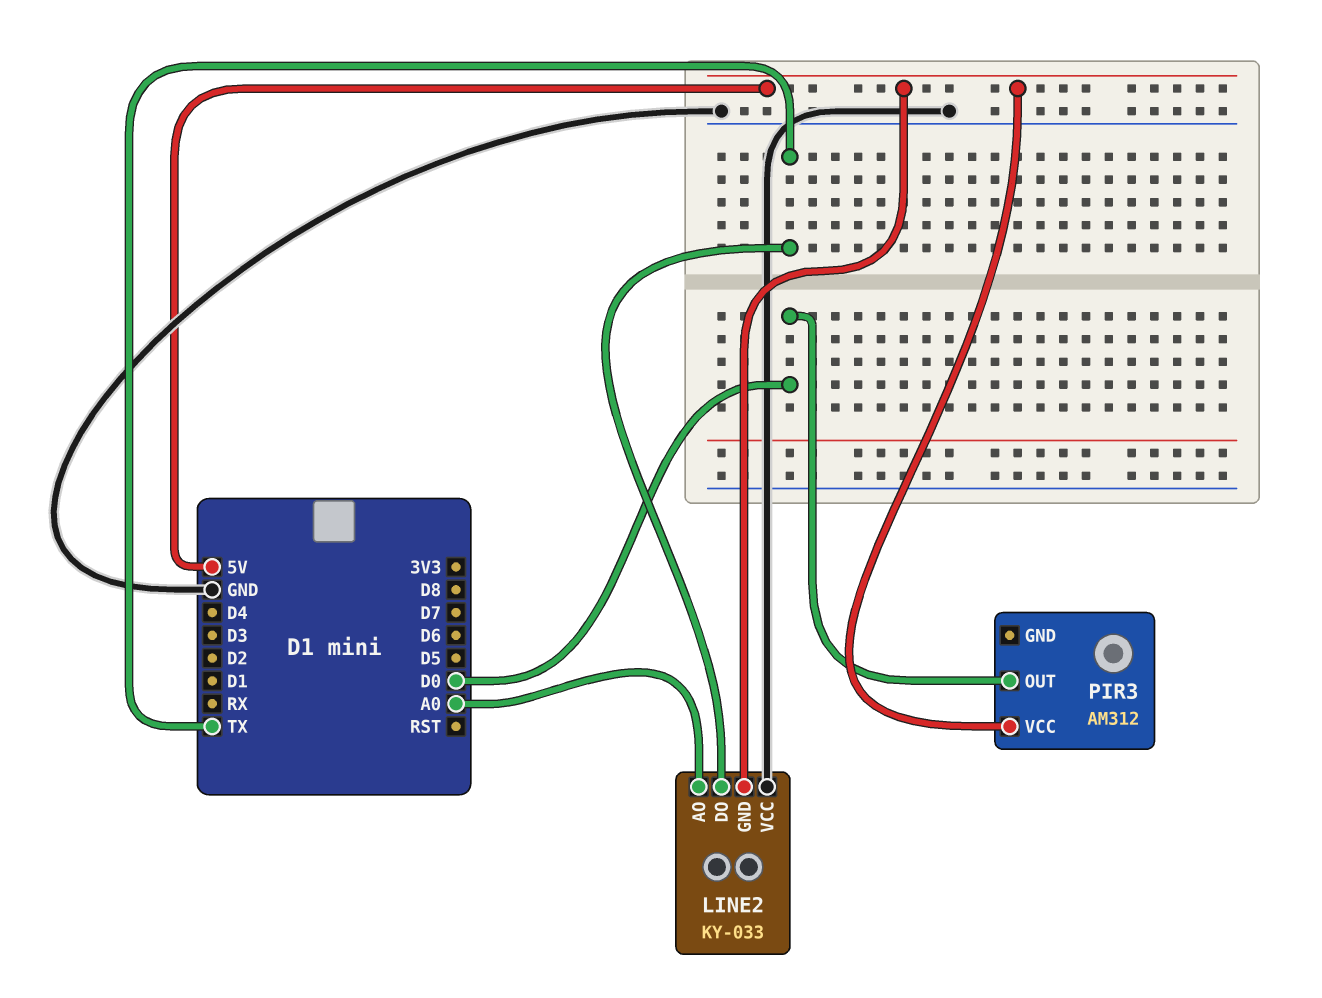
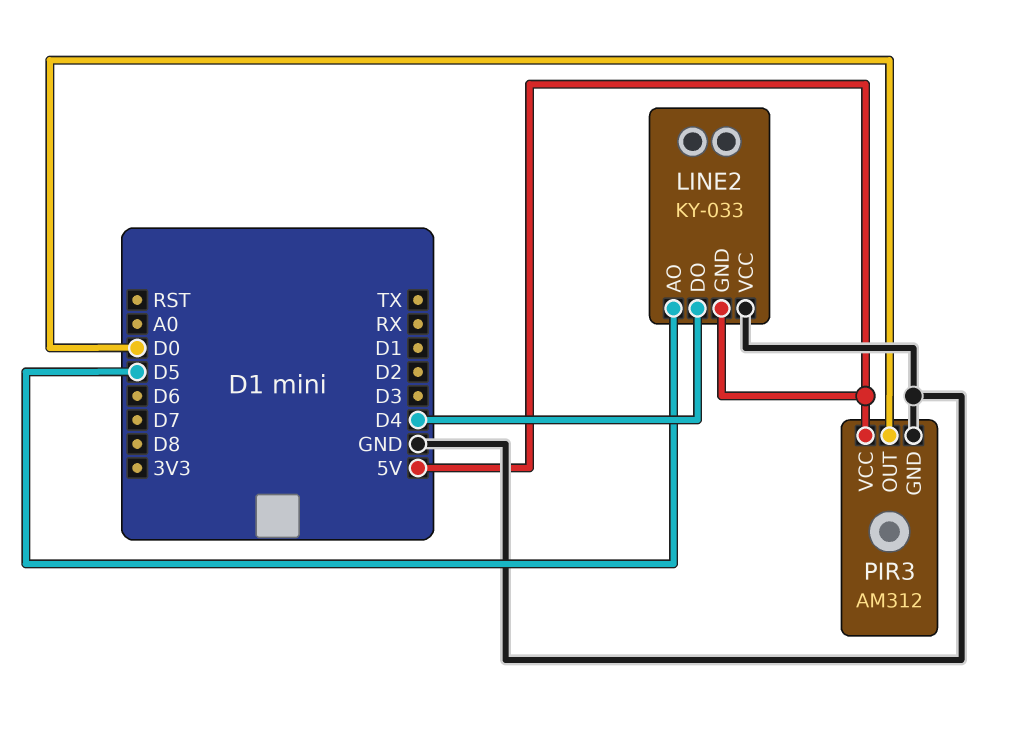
LINE2 pin AO: A0 -> D5
LINE2 pin DO: TX -> D4
PIR3 pin GND: none -> GND

